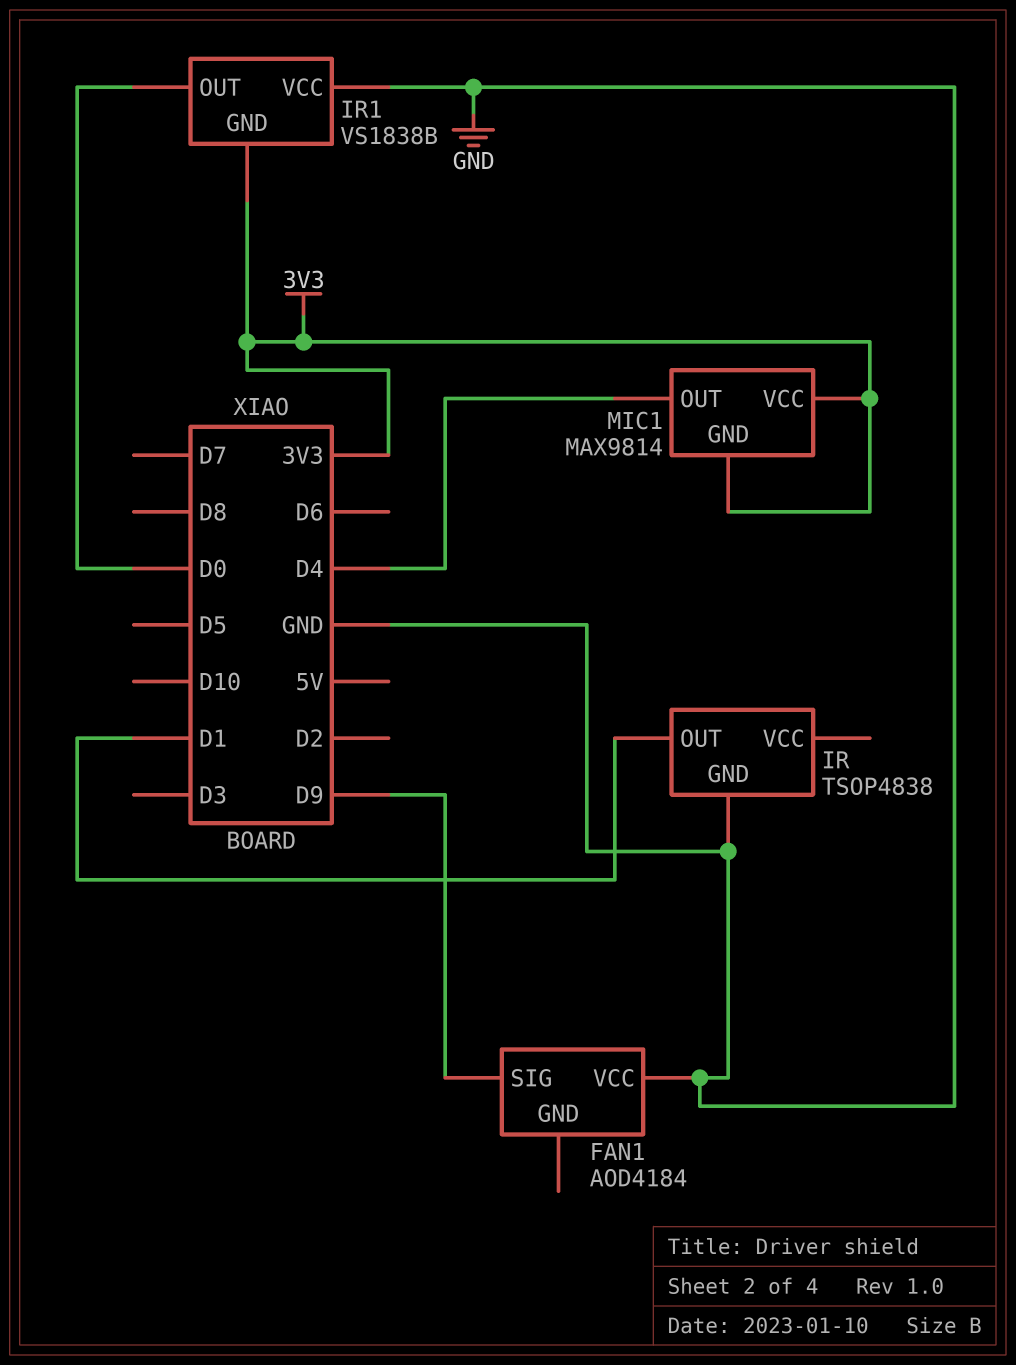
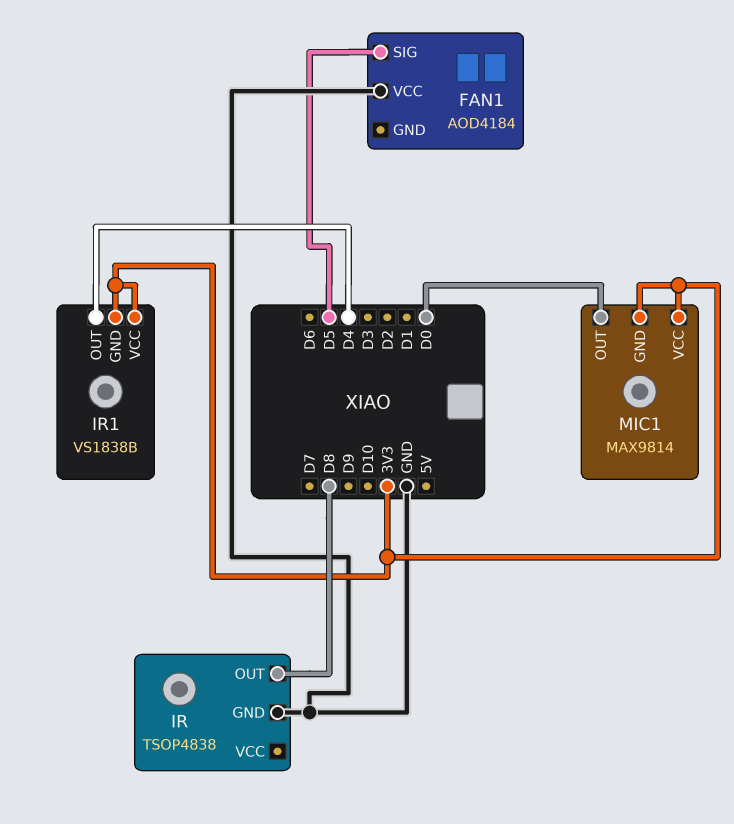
FAN1 pin SIG: D9 -> D5
IR pin OUT: D1 -> D8
IR1 pin OUT: D0 -> D4
IR1 pin VCC: GND -> 3V3
MIC1 pin OUT: D4 -> D0

